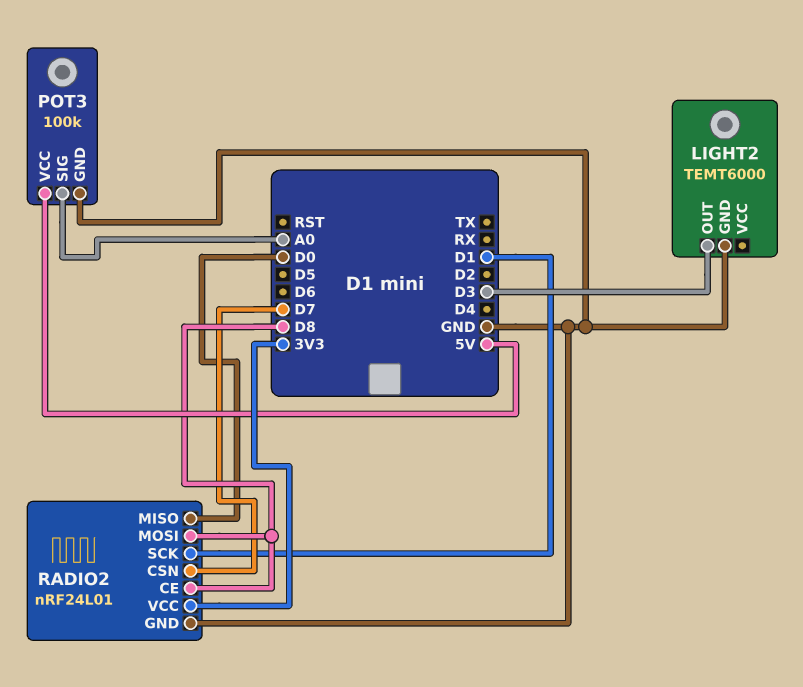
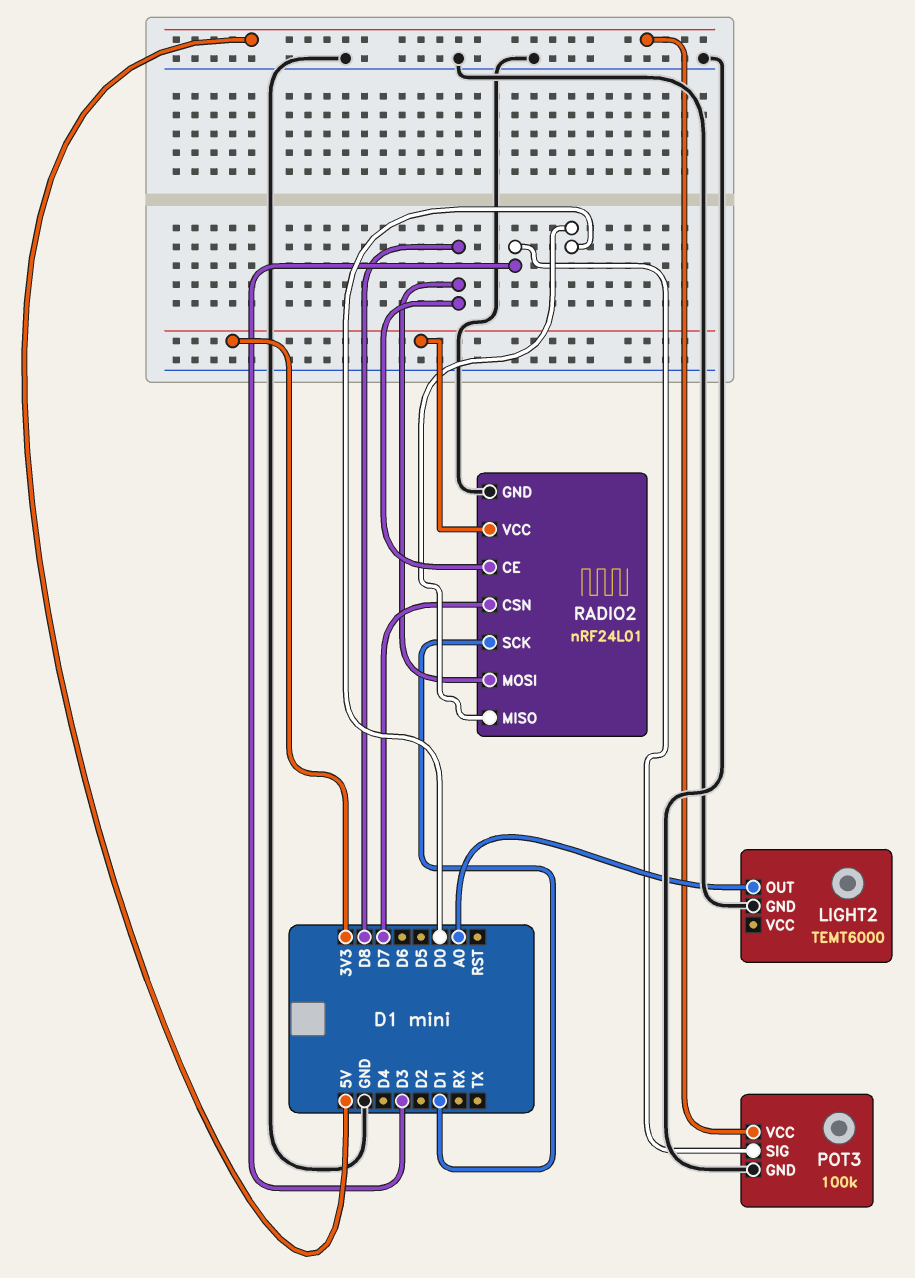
LIGHT2 pin OUT: D3 -> A0
POT3 pin SIG: A0 -> D3

